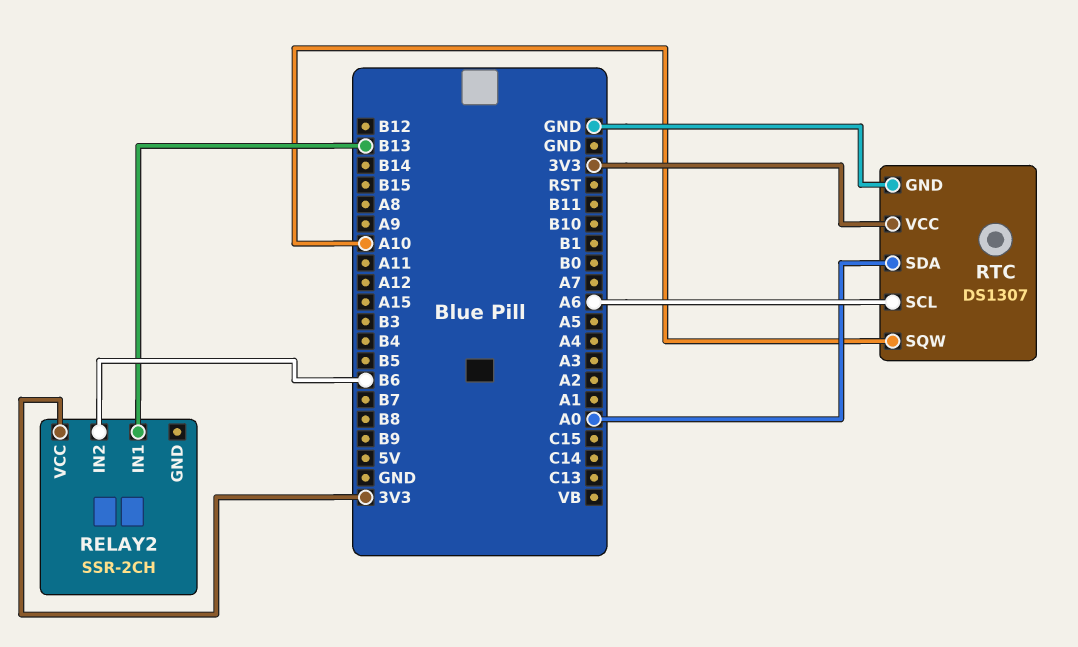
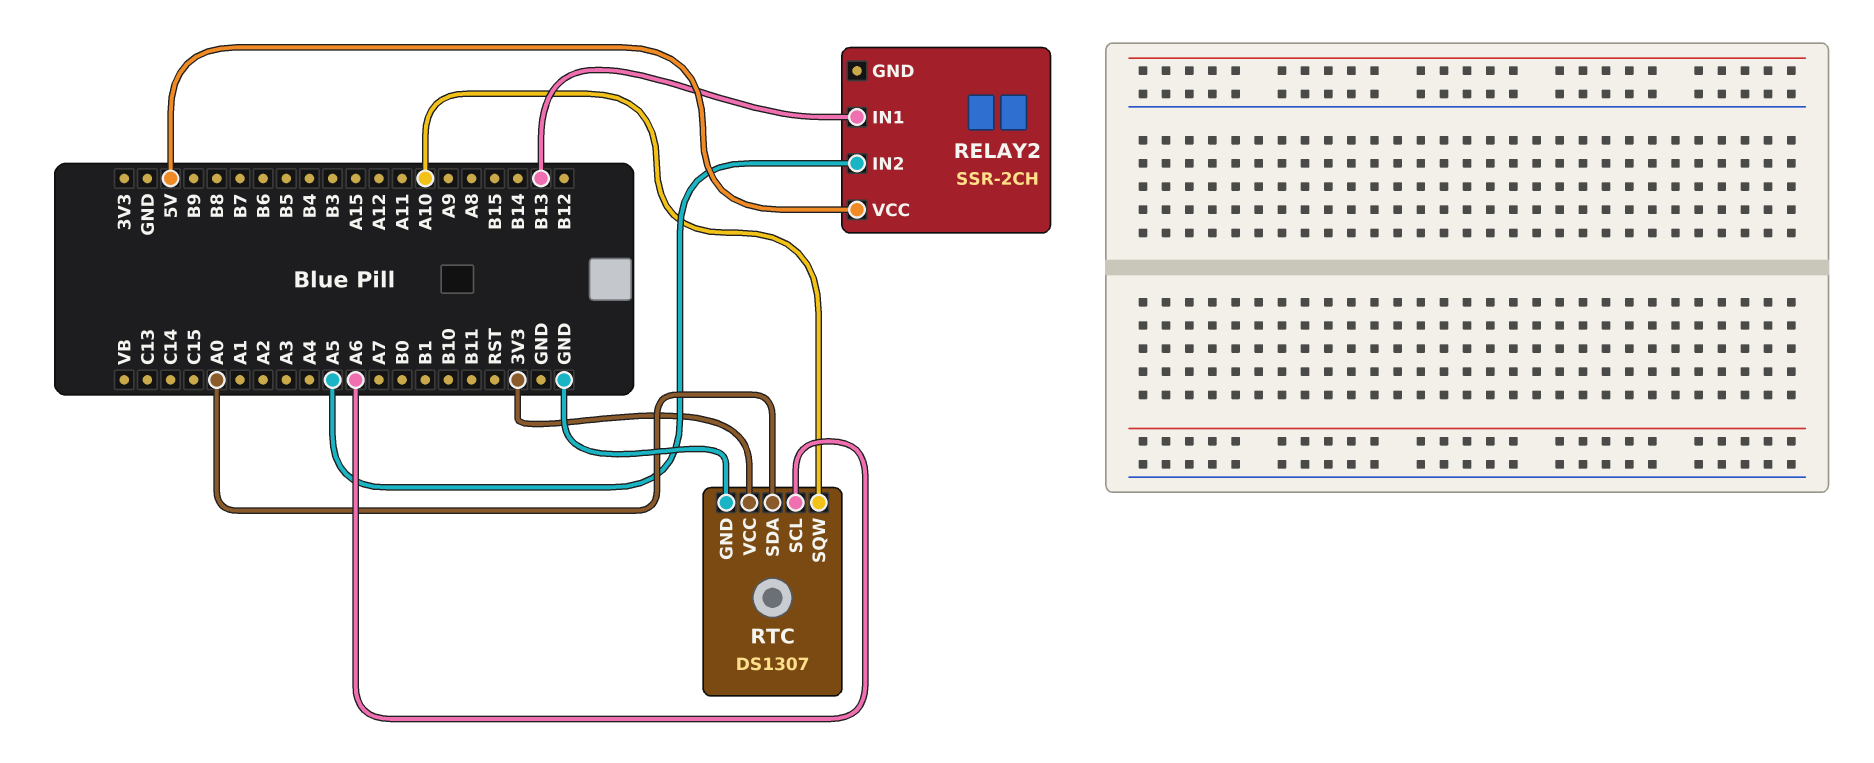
RELAY2 pin IN2: B6 -> A5
RELAY2 pin VCC: 3V3 -> 5V

